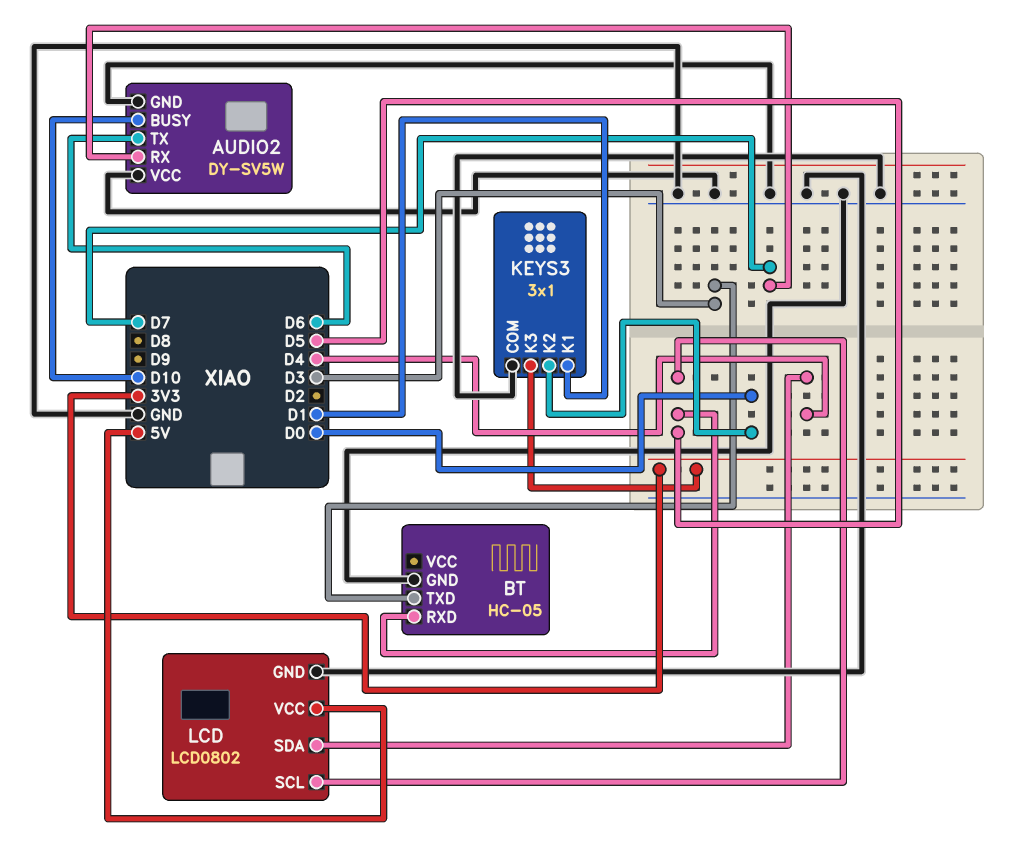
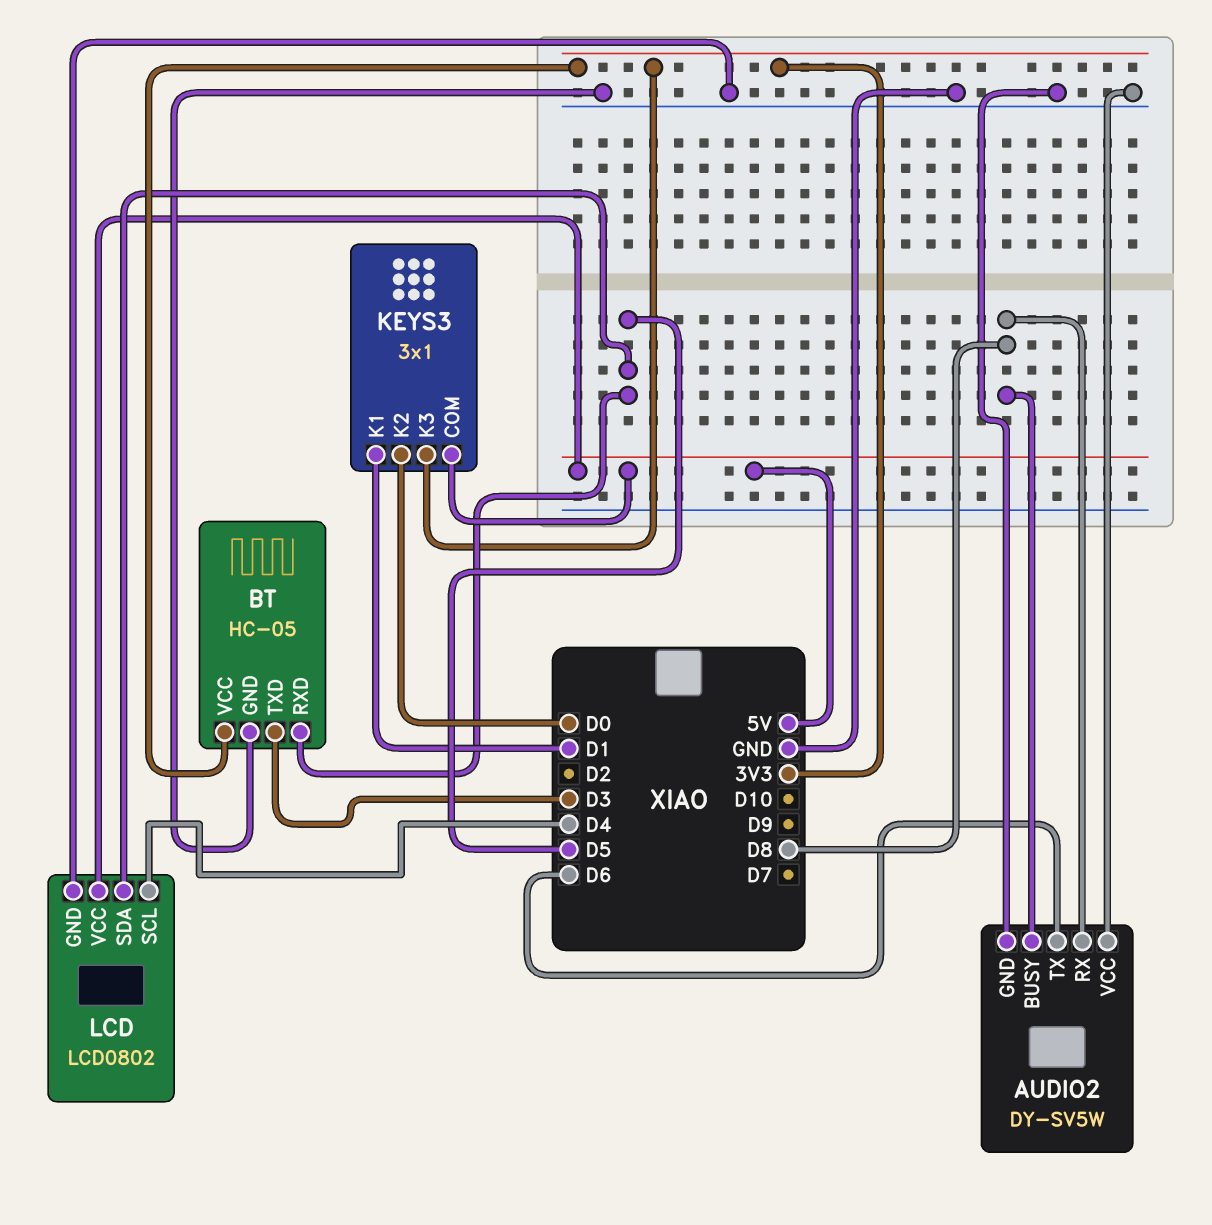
AUDIO2 pin BUSY: D10 -> D8
AUDIO2 pin RX: D7 -> D8
BT pin VCC: none -> 3V3
KEYS3 pin COM: GND -> 5V
LCD pin SCL: D5 -> D4
LCD pin SDA: D4 -> D5

